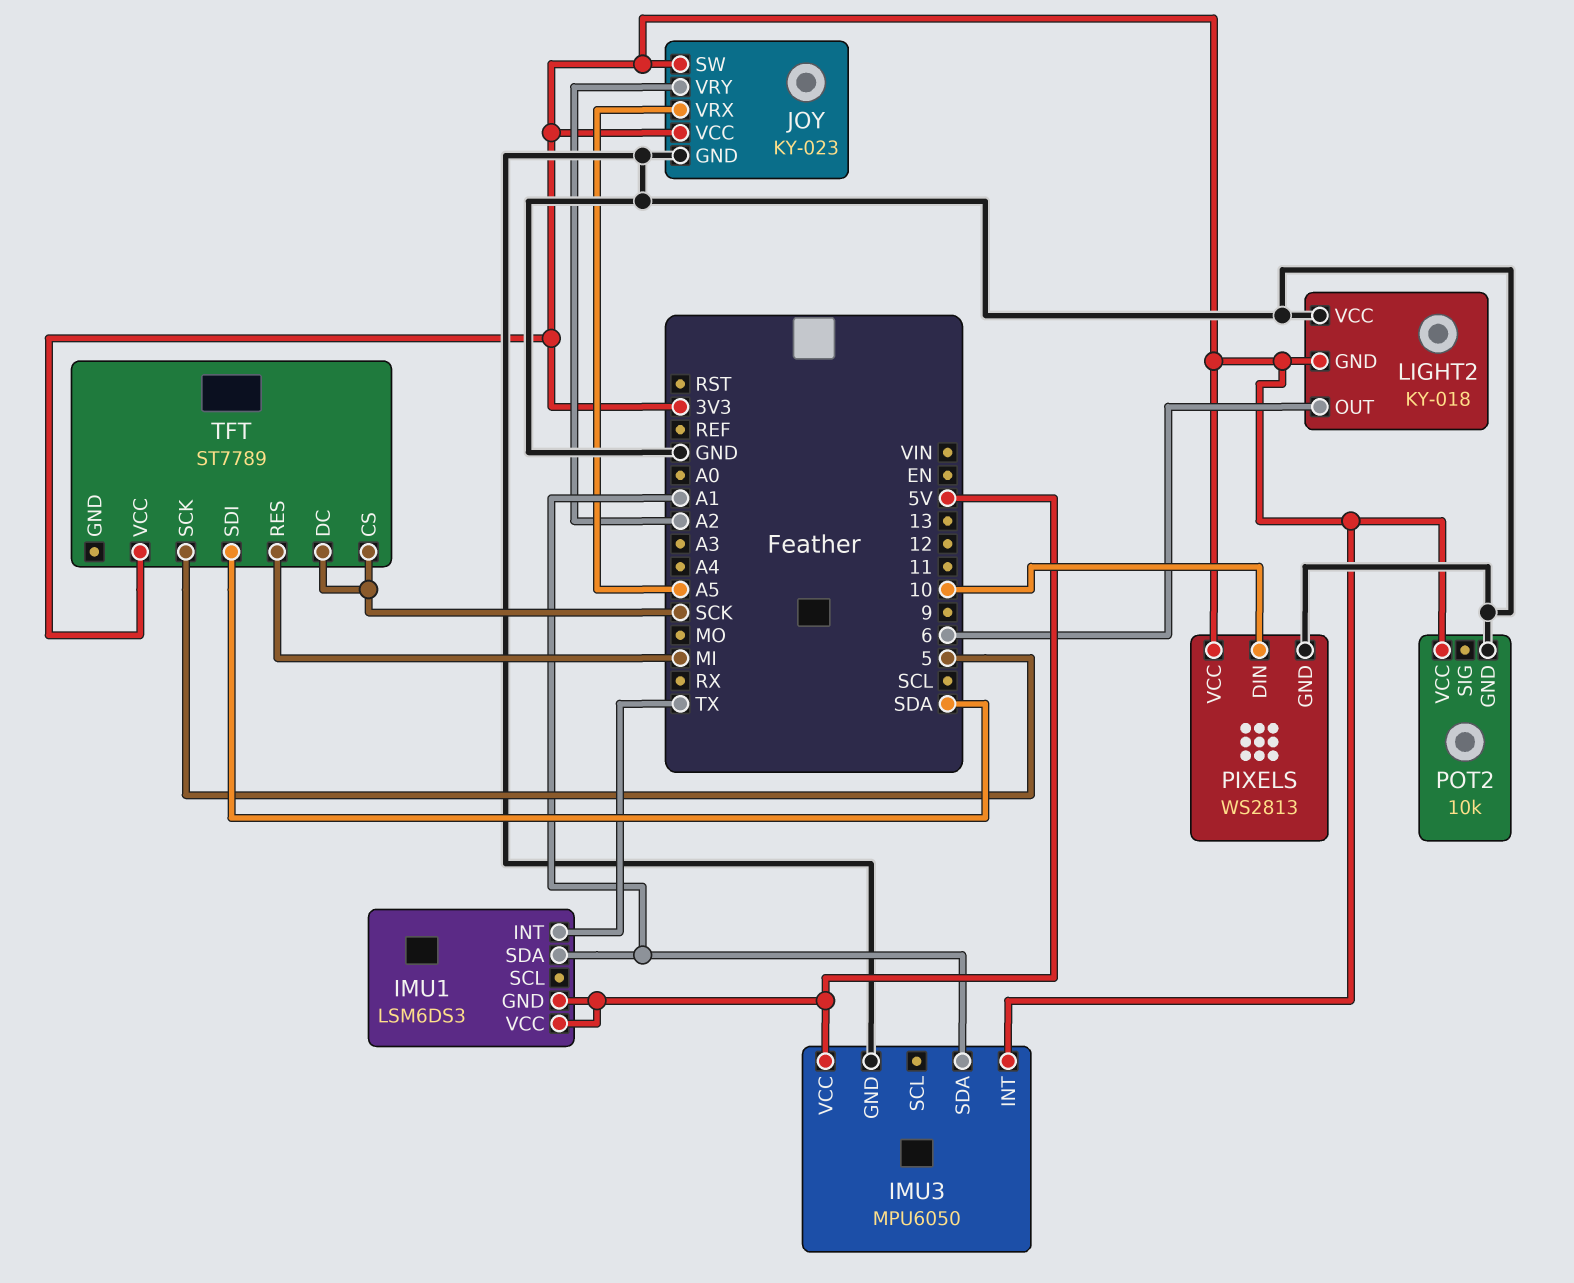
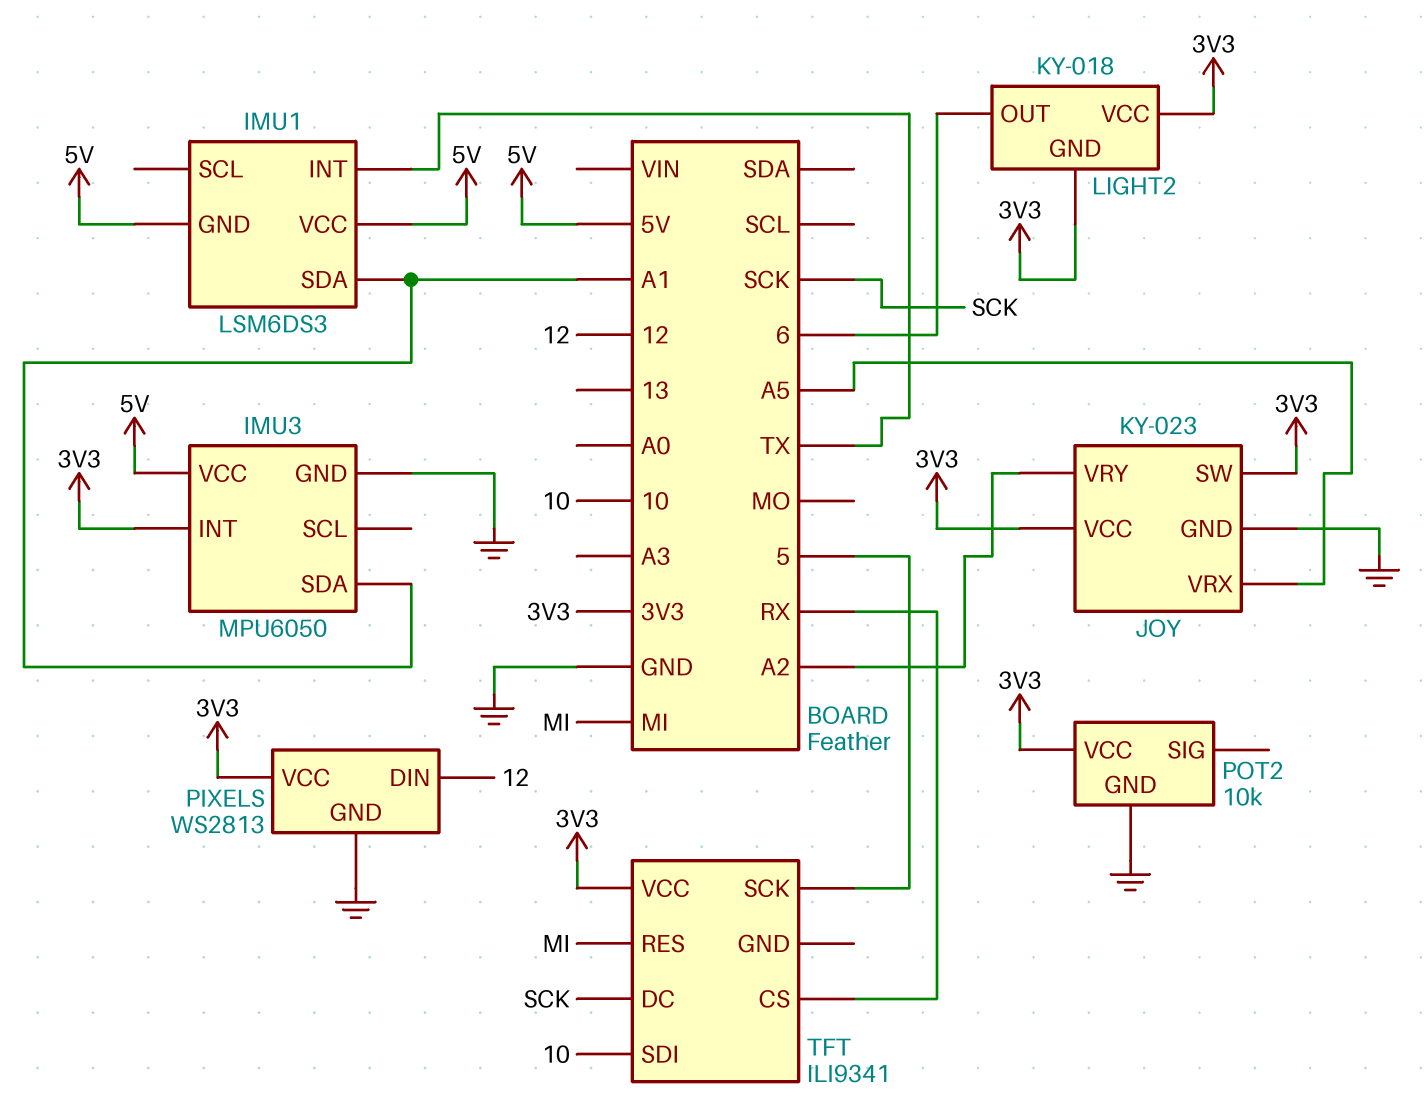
LIGHT2 pin VCC: GND -> 3V3
PIXELS pin DIN: 10 -> 12
TFT: ST7789 -> ILI9341
TFT pin CS: SCK -> RX
TFT pin SDI: SDA -> 10

